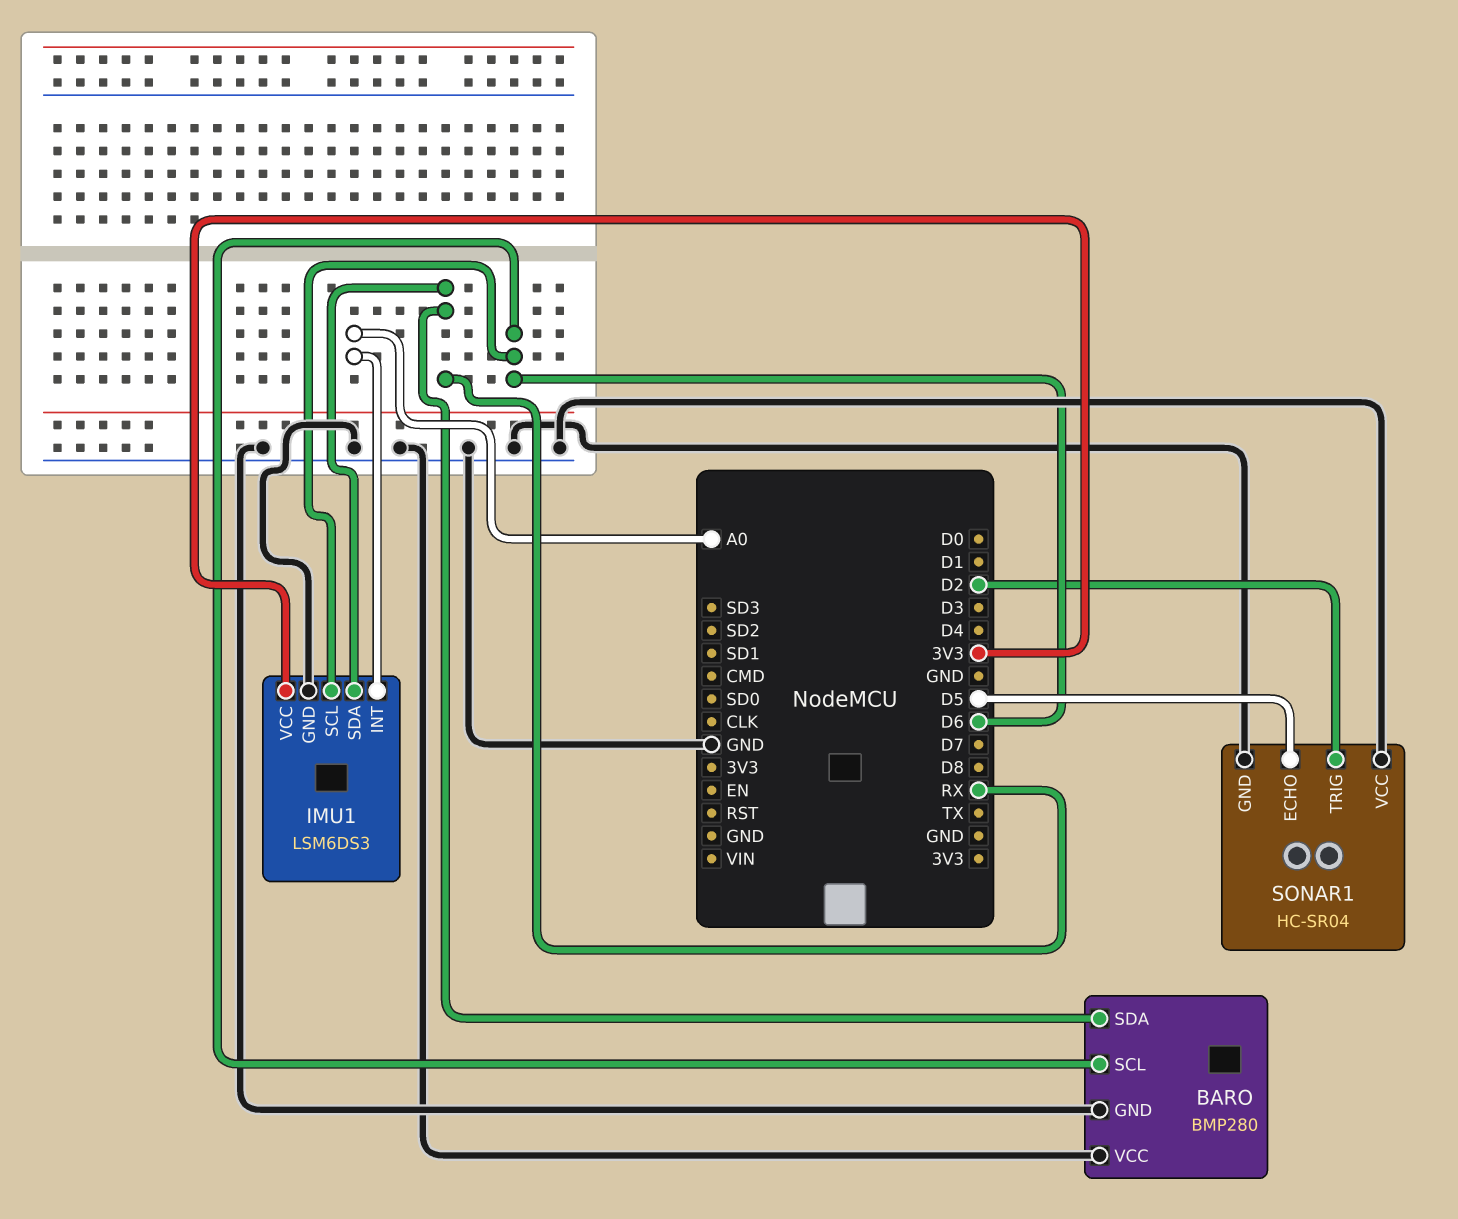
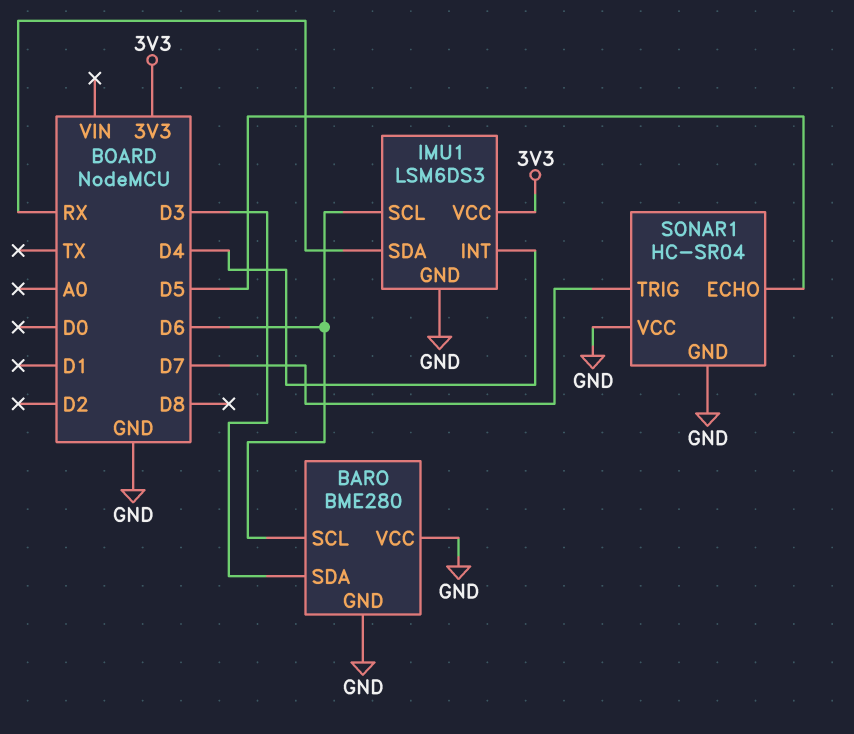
BARO: BMP280 -> BME280
BARO pin SDA: RX -> D3
IMU1 pin INT: A0 -> D4
SONAR1 pin TRIG: D2 -> D7

